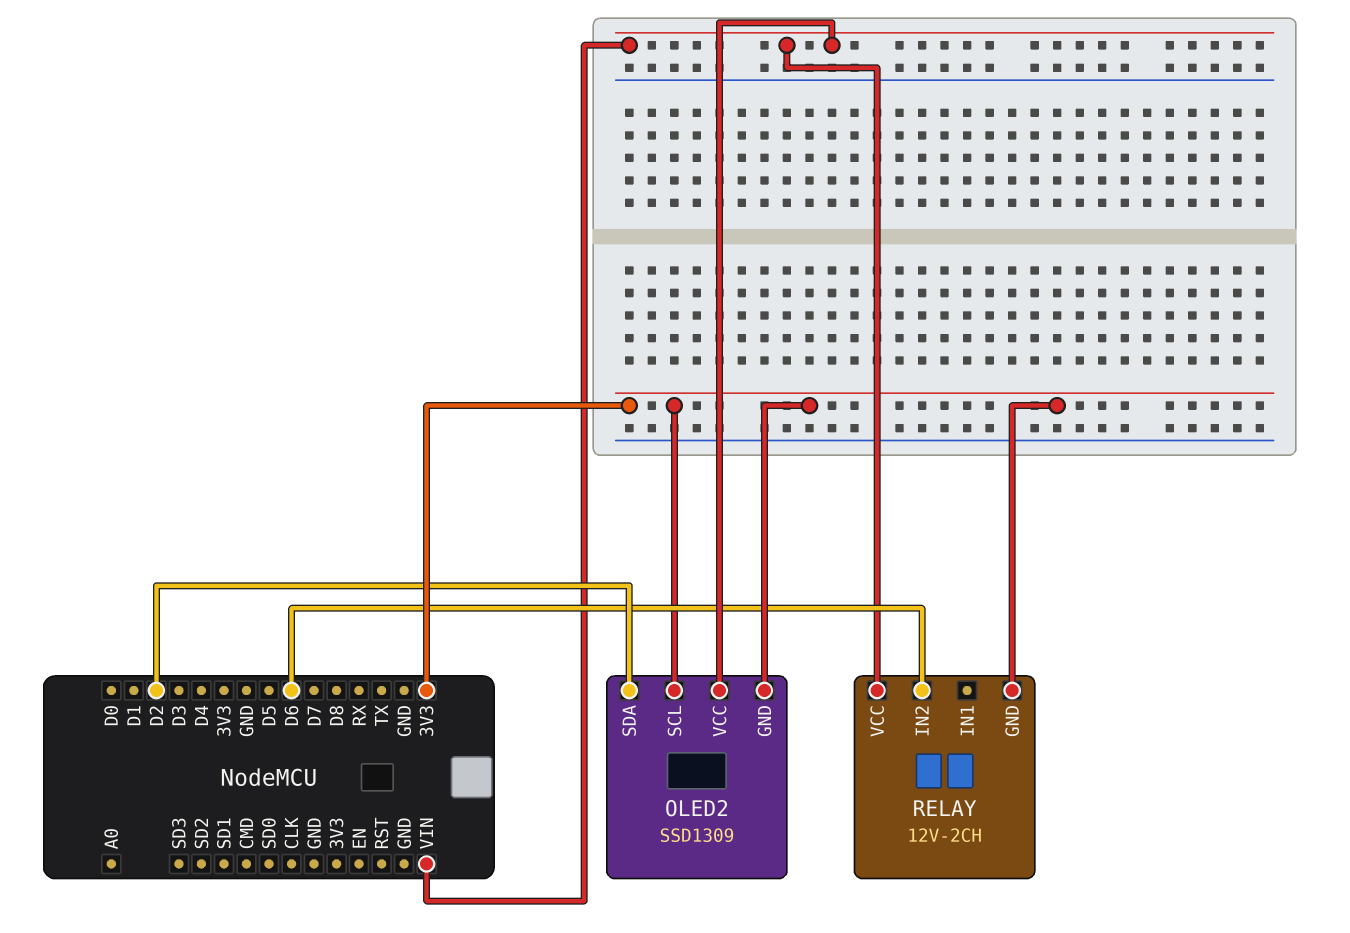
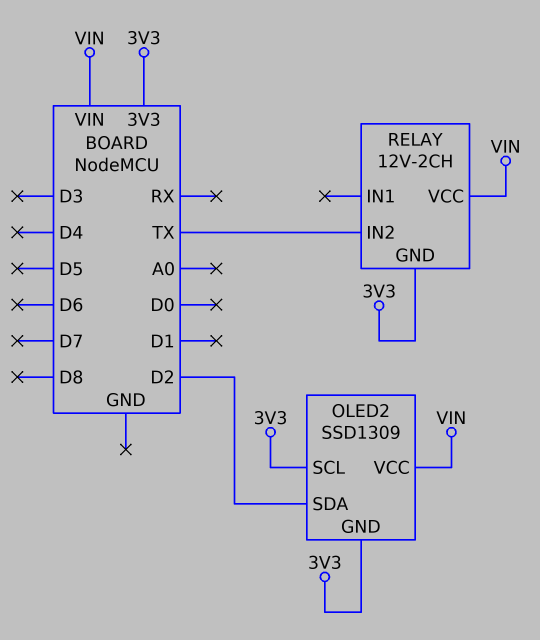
RELAY pin IN2: D6 -> TX

